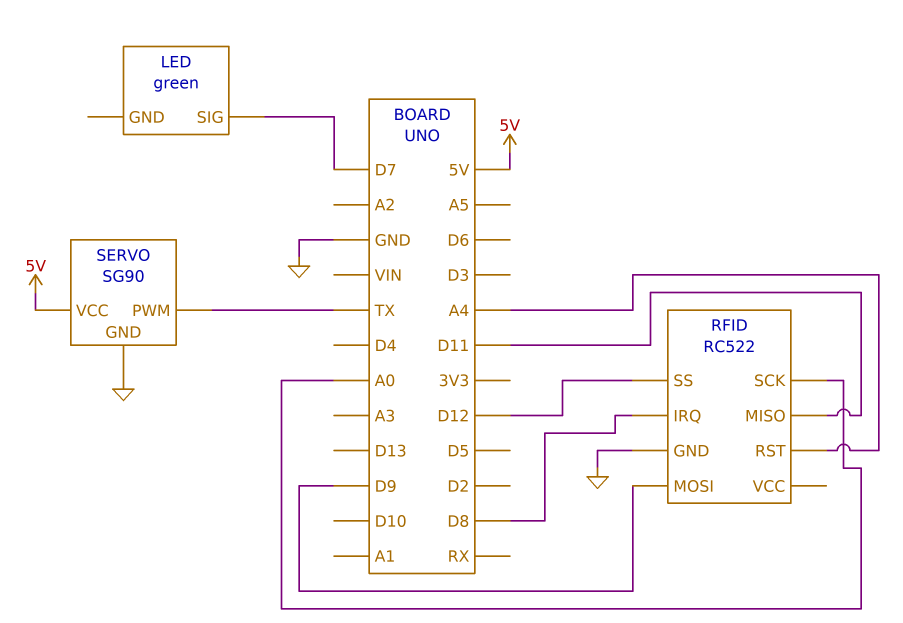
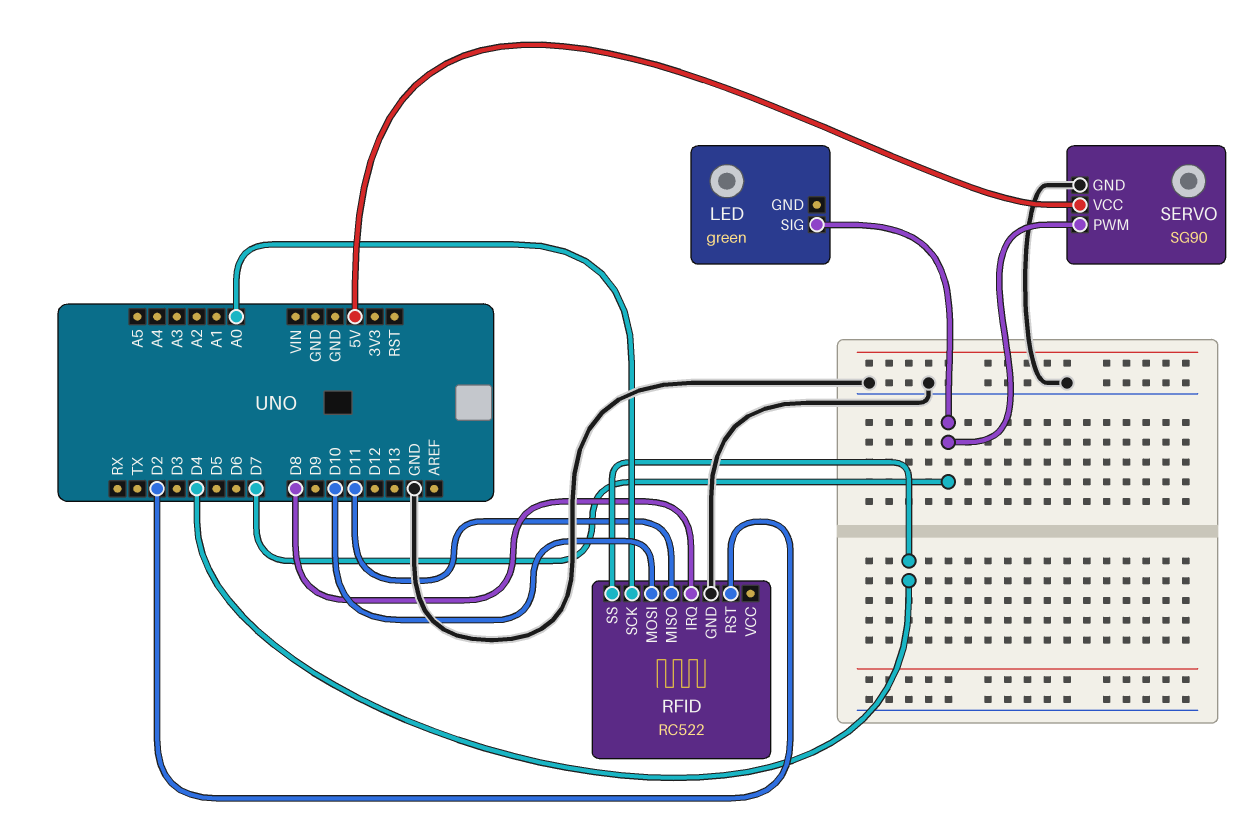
RFID pin MOSI: D9 -> D10
RFID pin RST: A4 -> D2
RFID pin SS: D12 -> D4
SERVO pin PWM: TX -> D7

